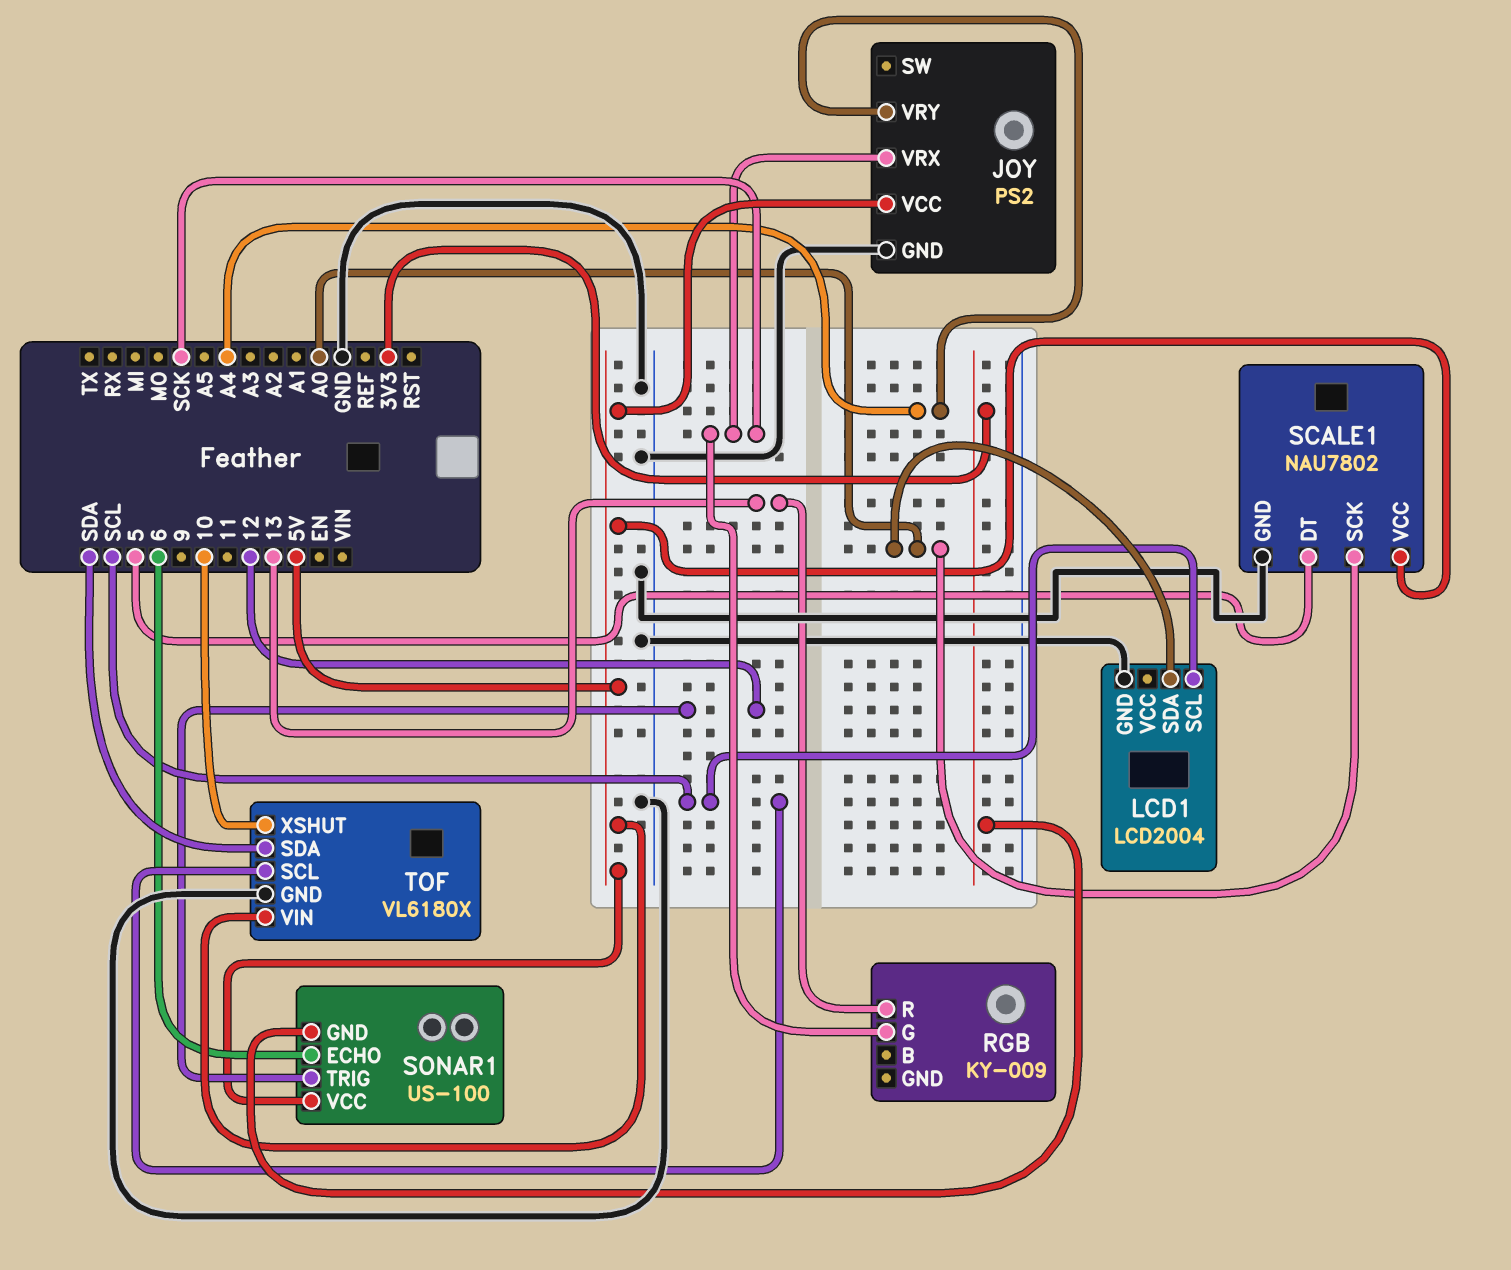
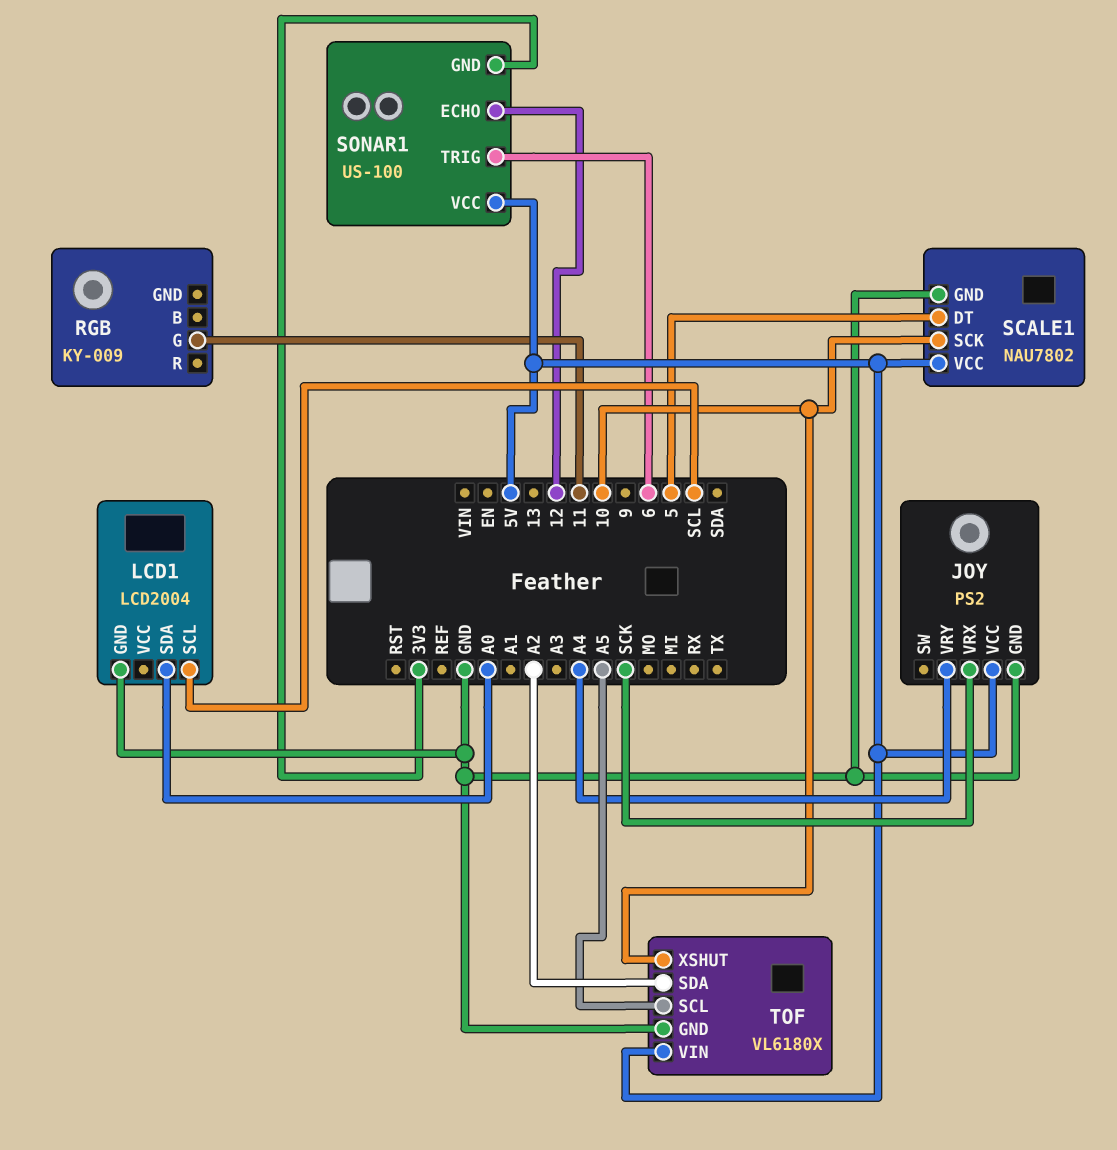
RGB pin G: SCK -> 11
RGB pin R: 13 -> none
SCALE1 pin SCK: A0 -> 10
SONAR1 pin ECHO: 6 -> 12
SONAR1 pin TRIG: 12 -> 6
TOF pin SCL: SCL -> A5
TOF pin SDA: SDA -> A2

